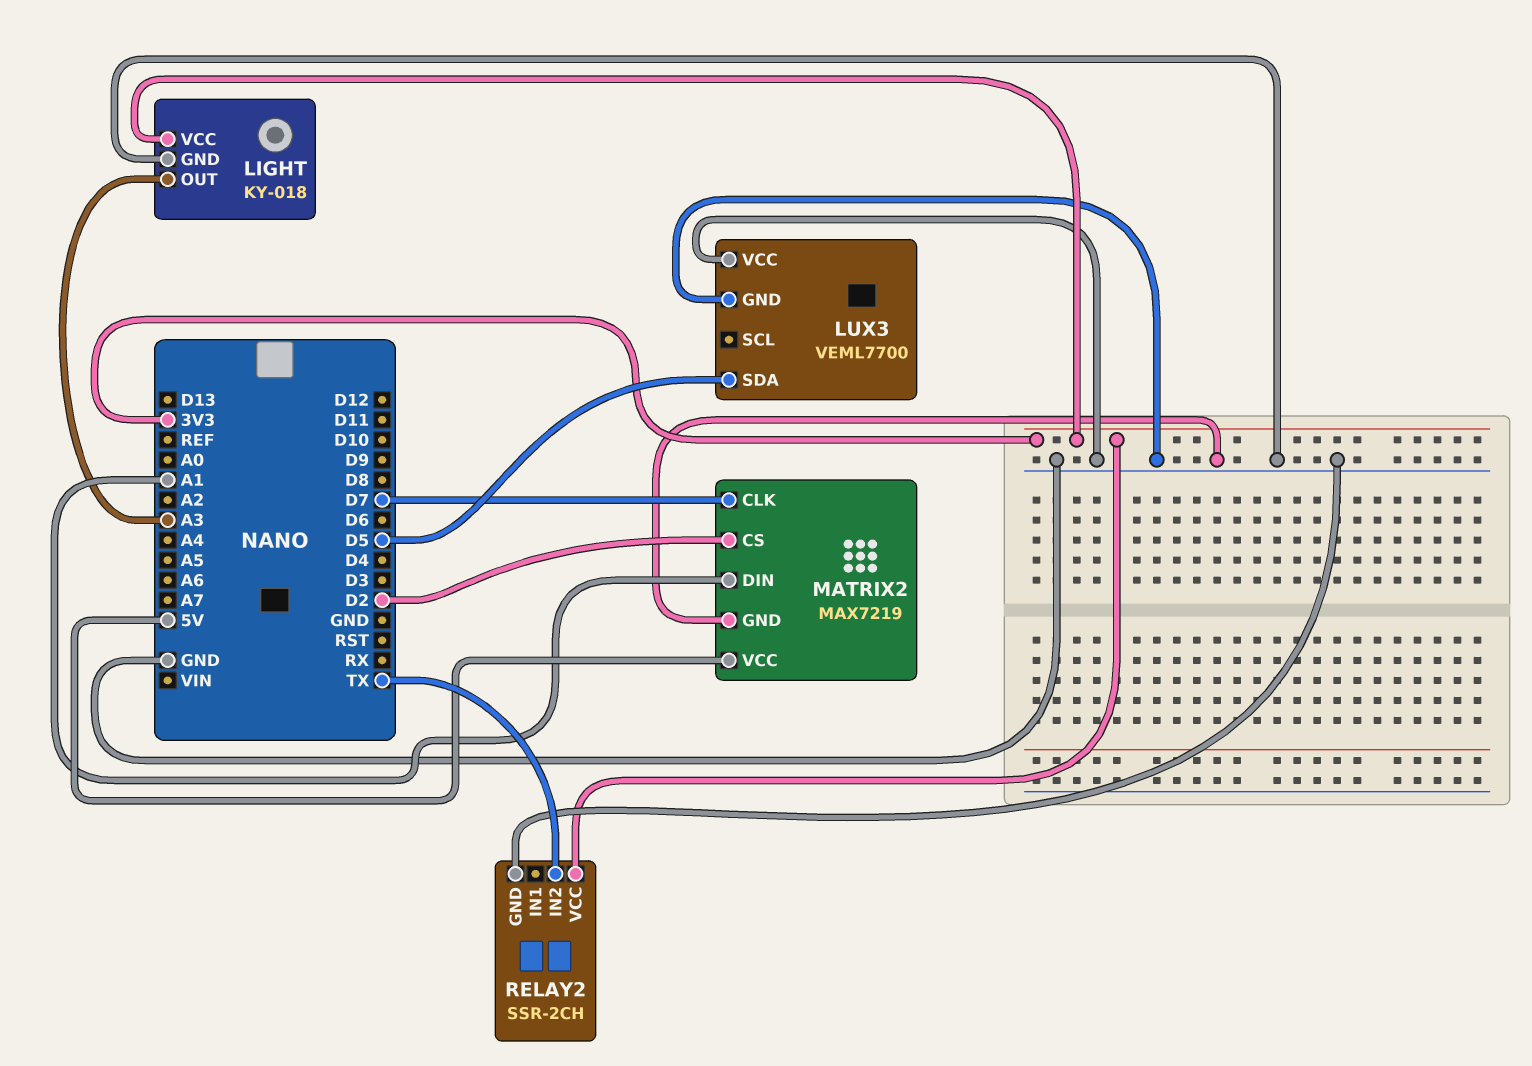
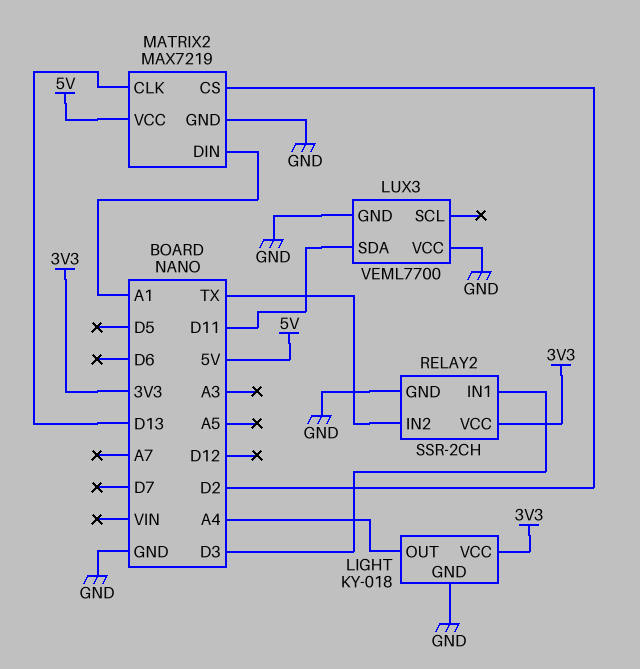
LIGHT pin OUT: A3 -> A4
LUX3 pin SDA: D5 -> D11
MATRIX2 pin CLK: D7 -> D13
RELAY2 pin IN1: none -> D3

